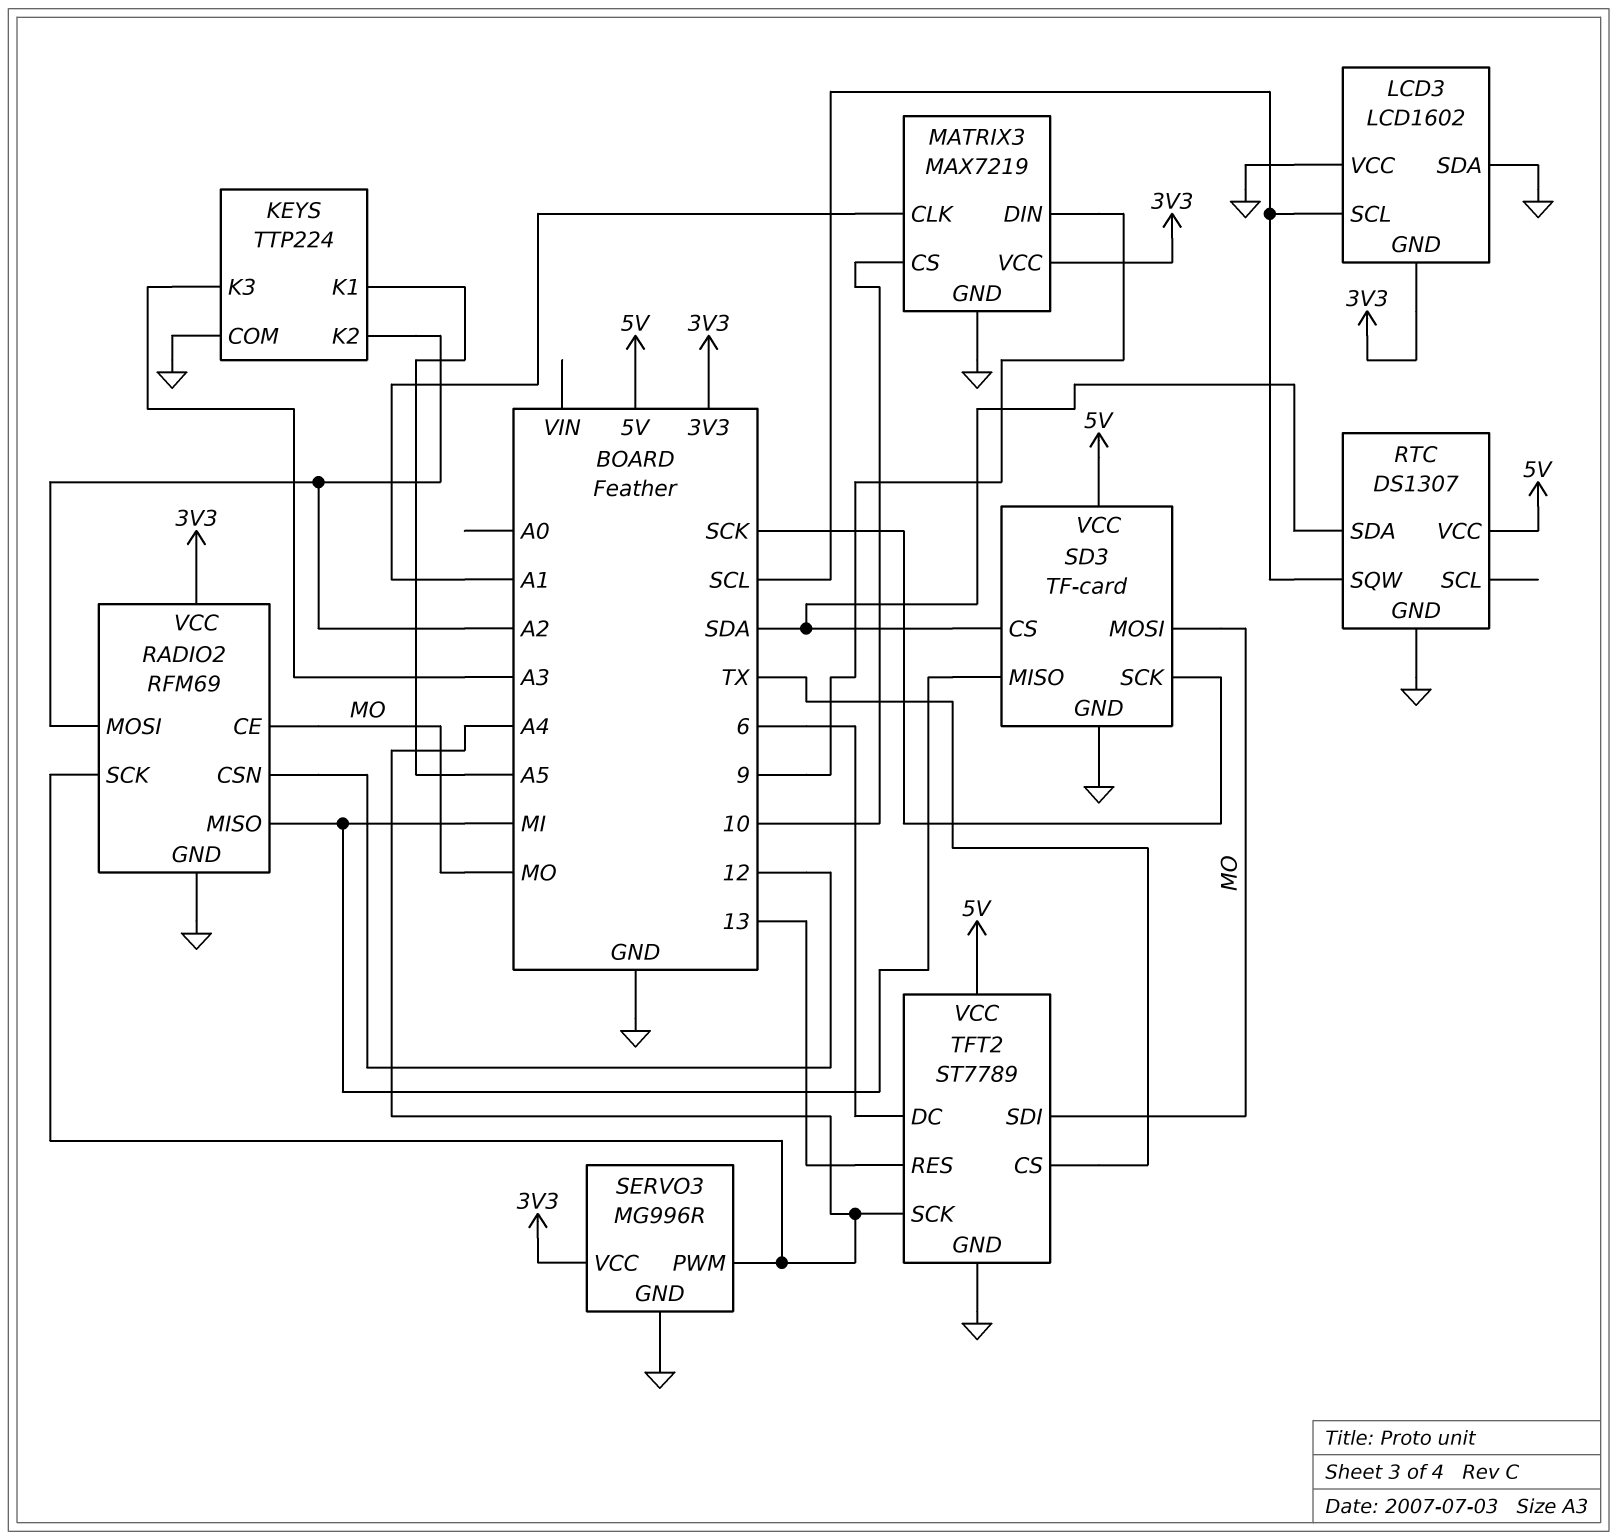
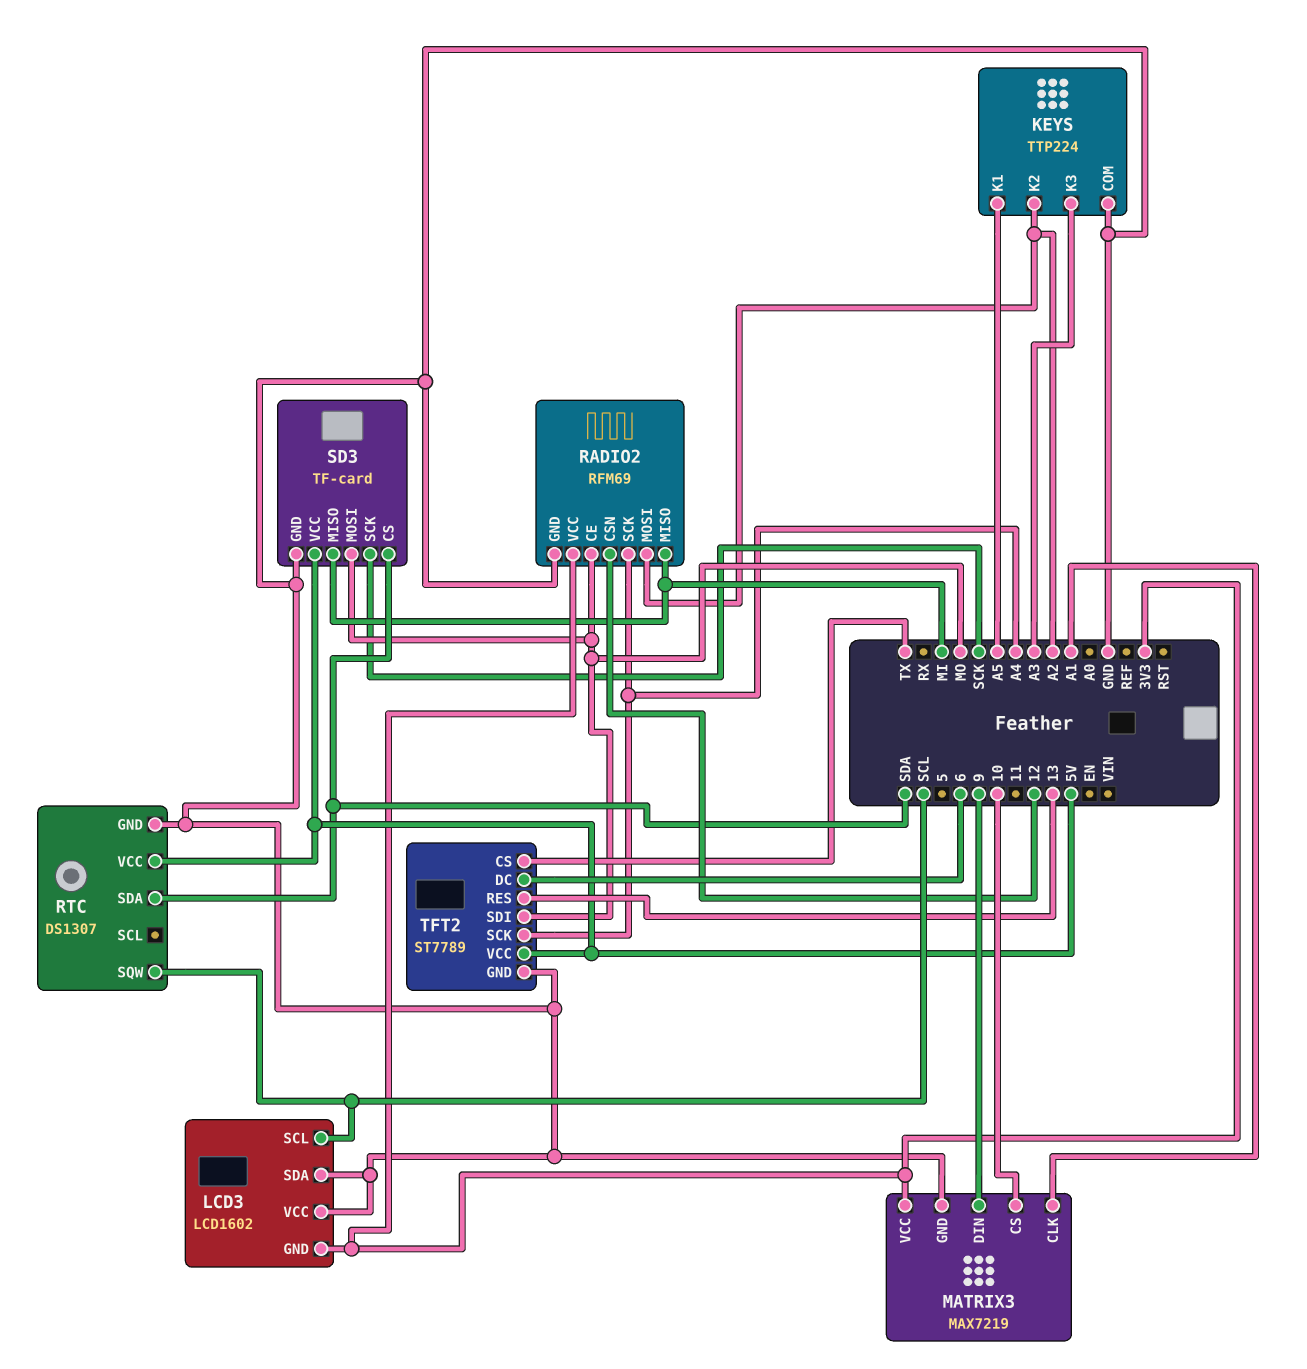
SERVO3: MG996R -> none
SERVO3 pin GND: GND -> none
SERVO3 pin PWM: A4 -> none
SERVO3 pin VCC: 3V3 -> none

